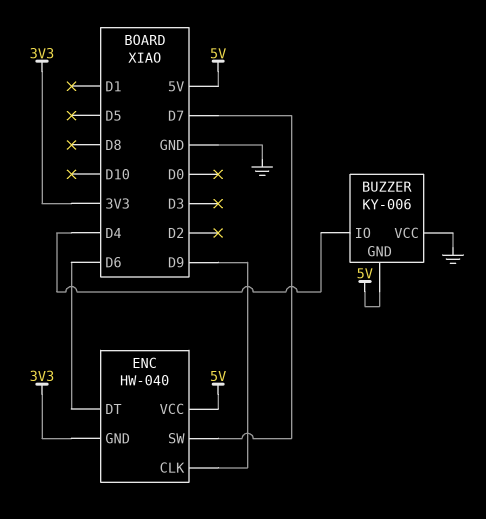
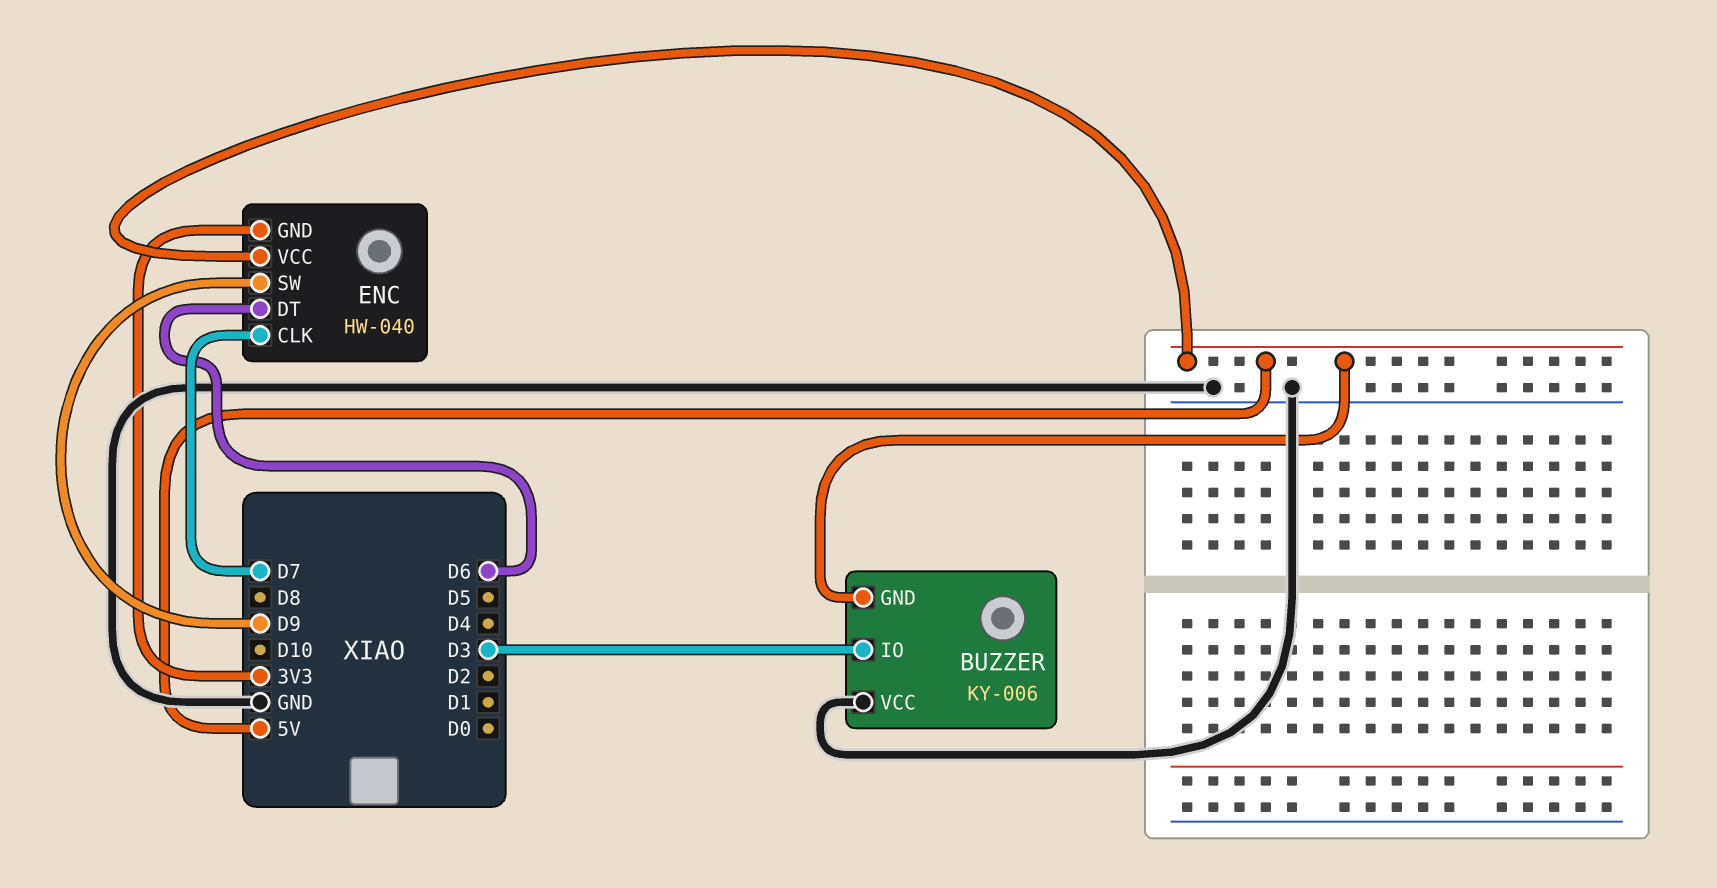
BUZZER pin IO: D4 -> D3
ENC pin CLK: D9 -> D7
ENC pin SW: D7 -> D9

